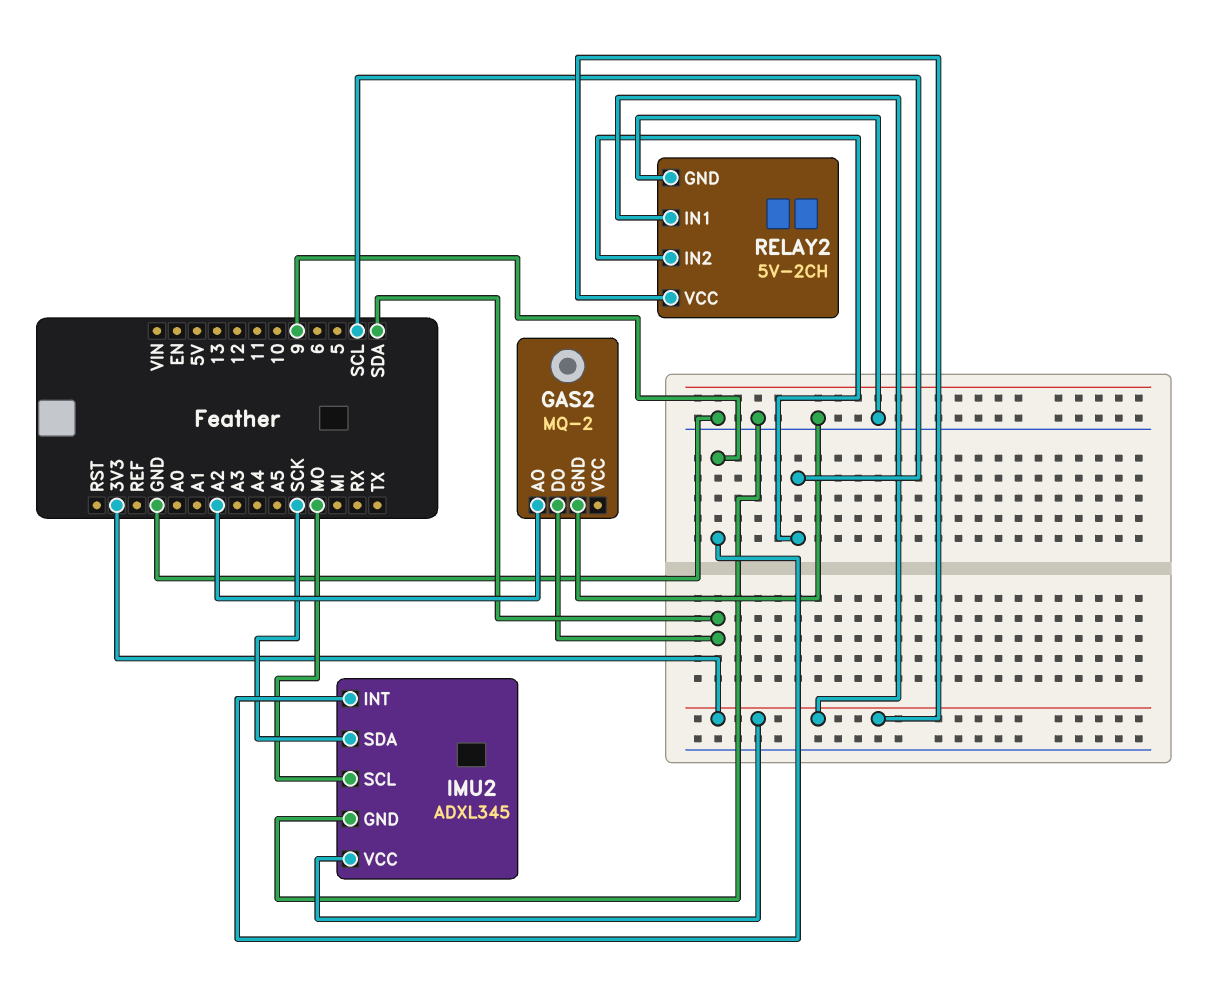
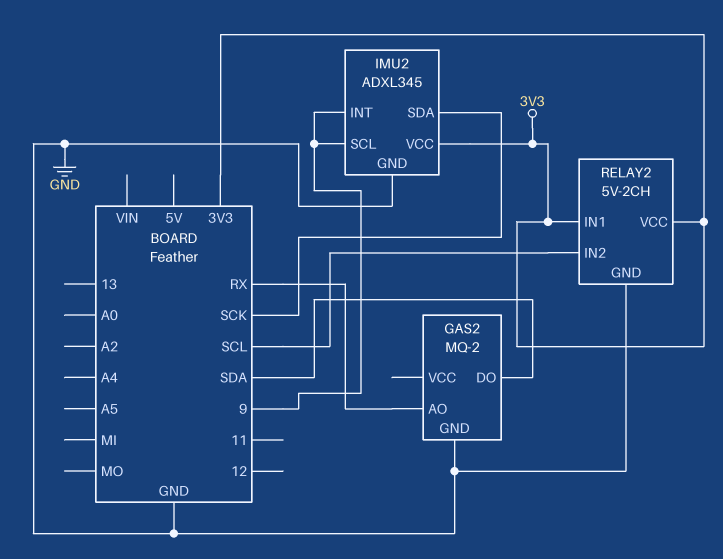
GAS2 pin AO: A2 -> RX
IMU2 pin SCL: MO -> 9

